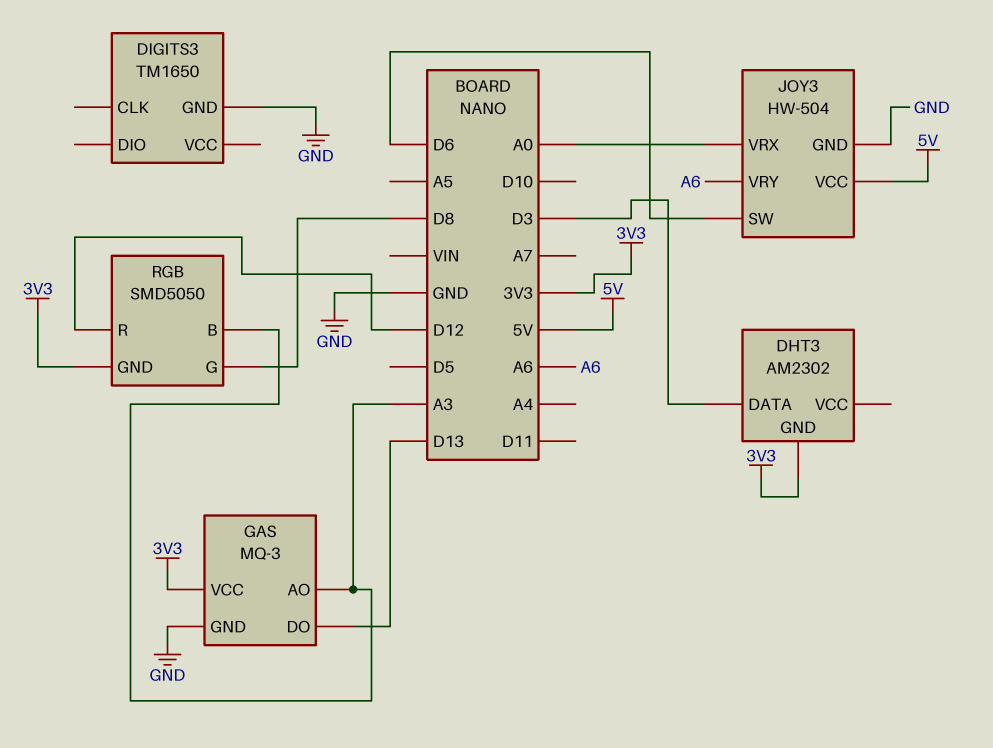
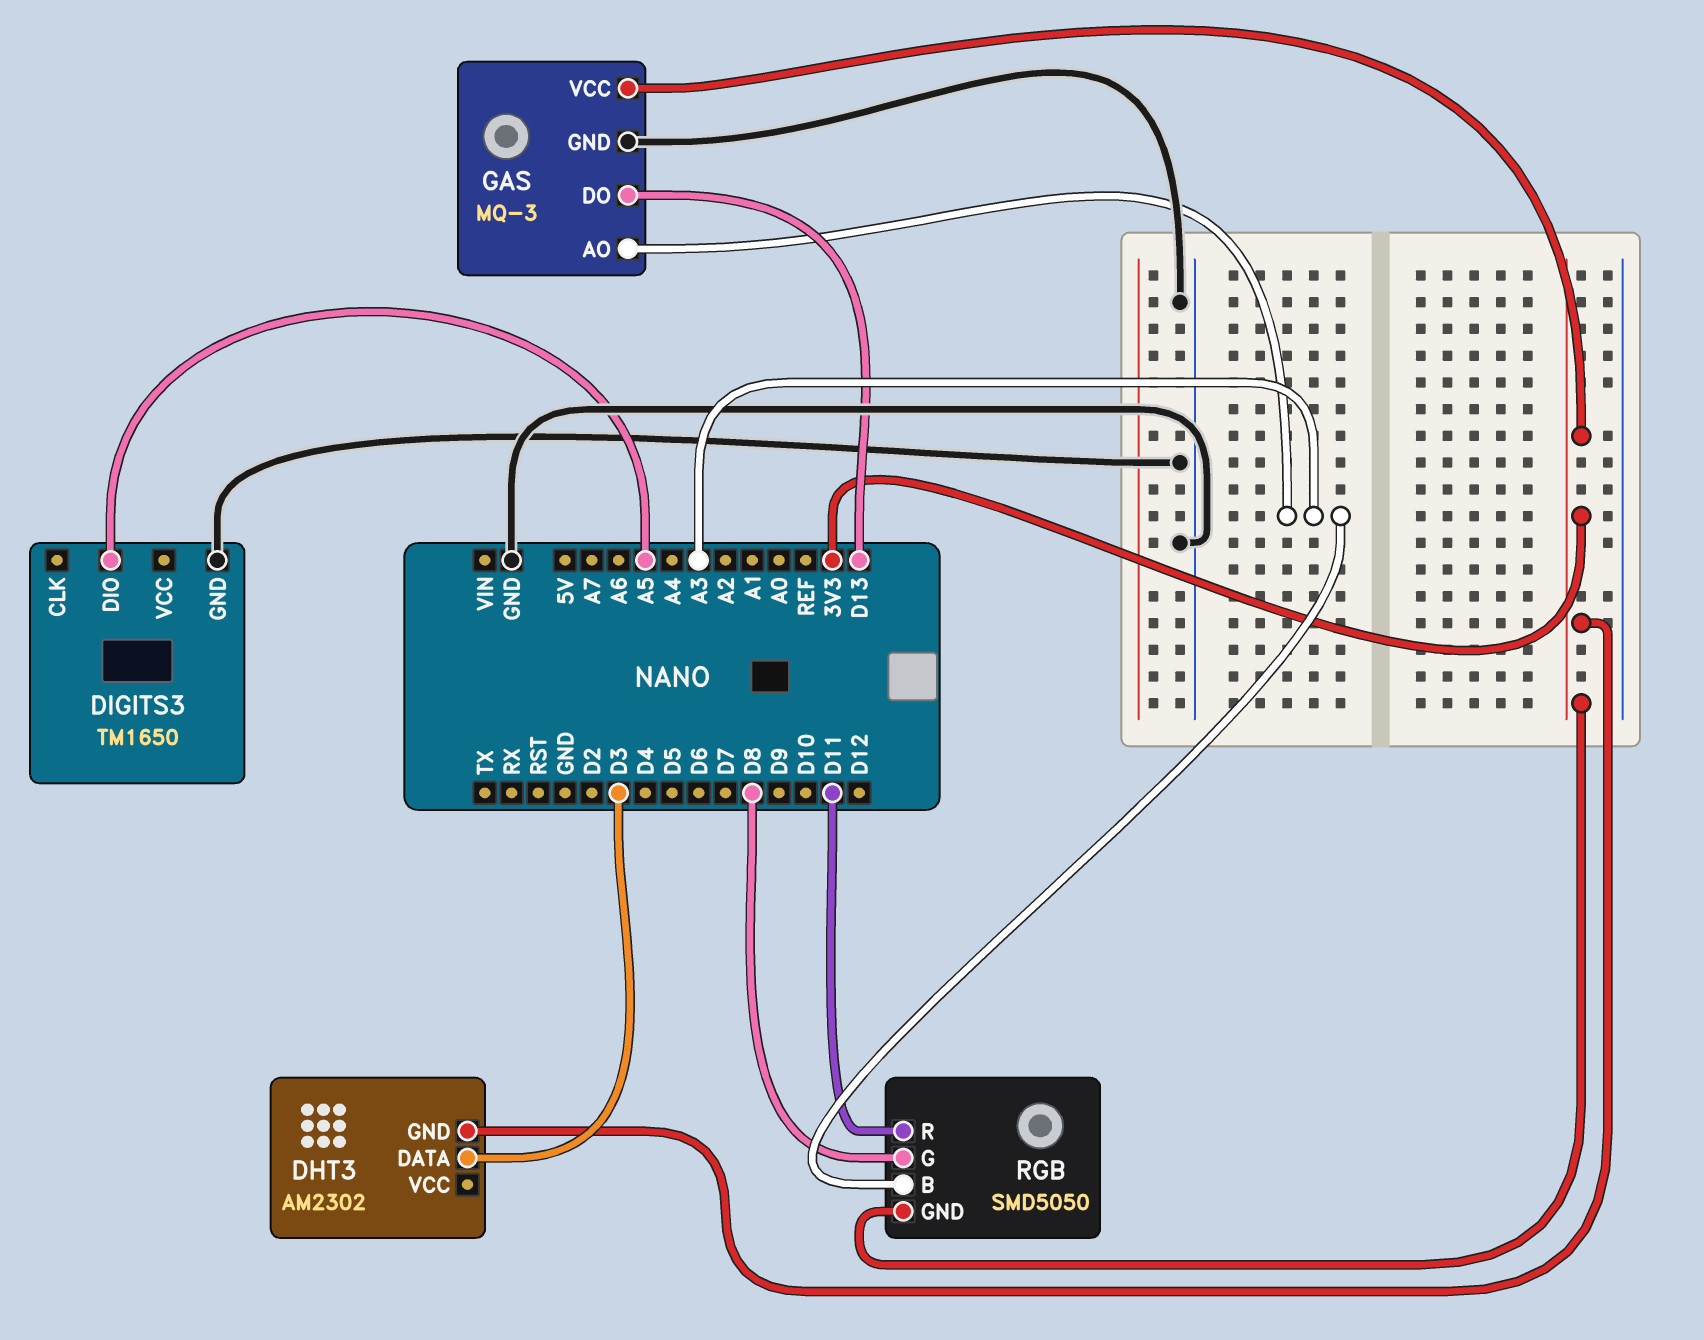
DIGITS3 pin DIO: none -> A5
JOY3: HW-504 -> none
JOY3 pin GND: GND -> none
JOY3 pin SW: D6 -> none
JOY3 pin VCC: 5V -> none
JOY3 pin VRX: A0 -> none
JOY3 pin VRY: A6 -> none
RGB pin R: D12 -> D11

